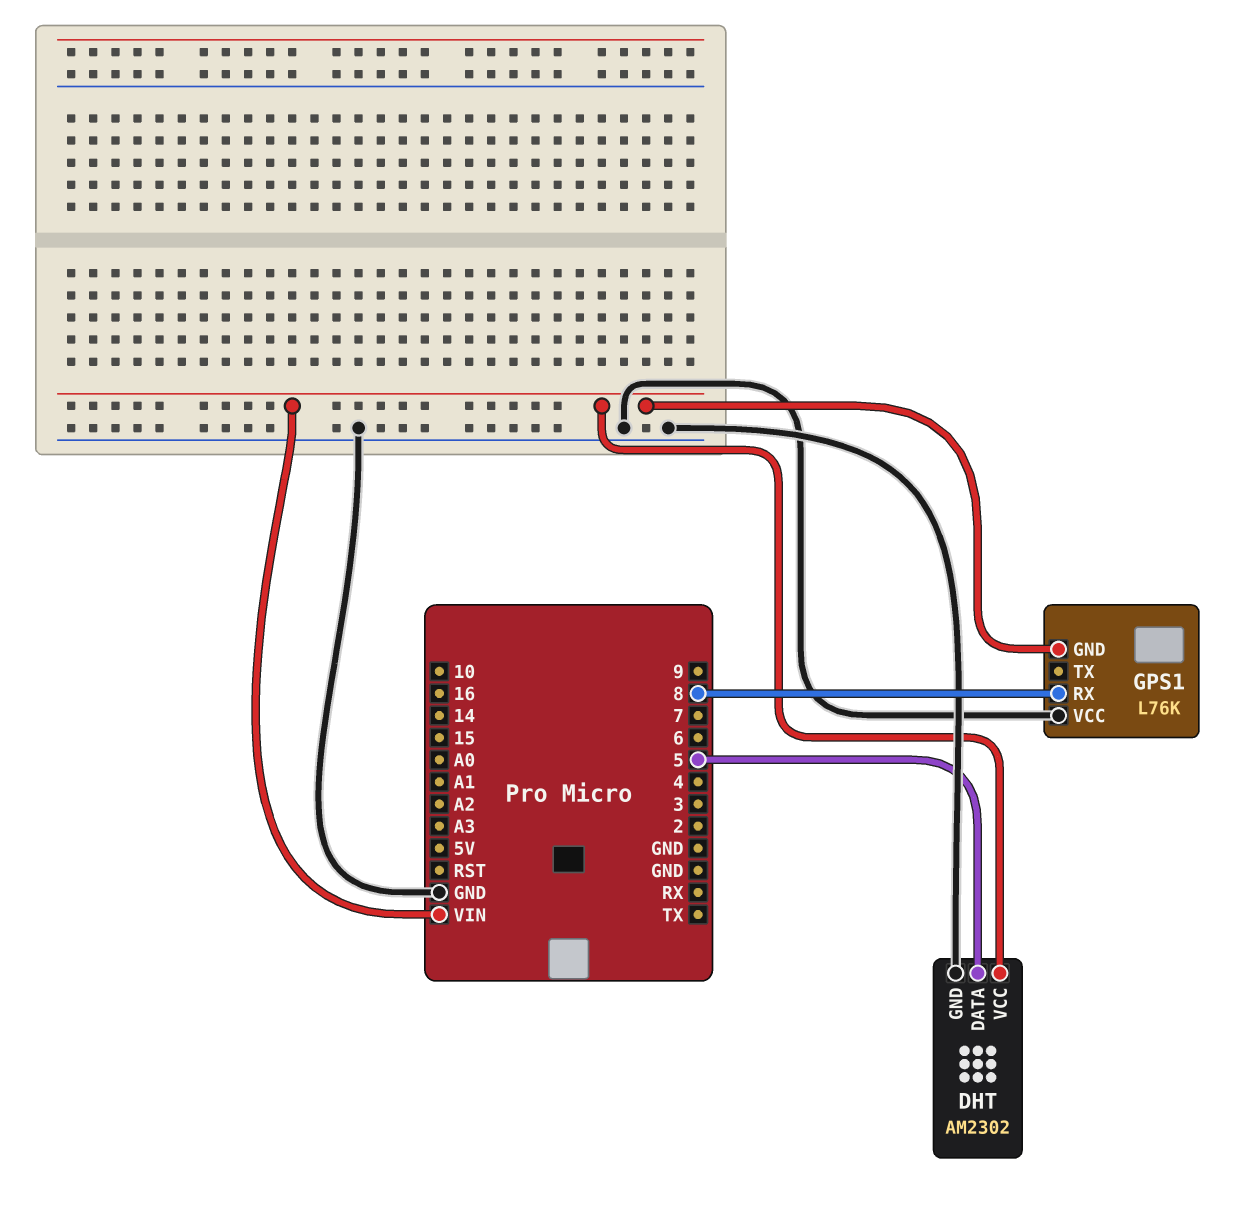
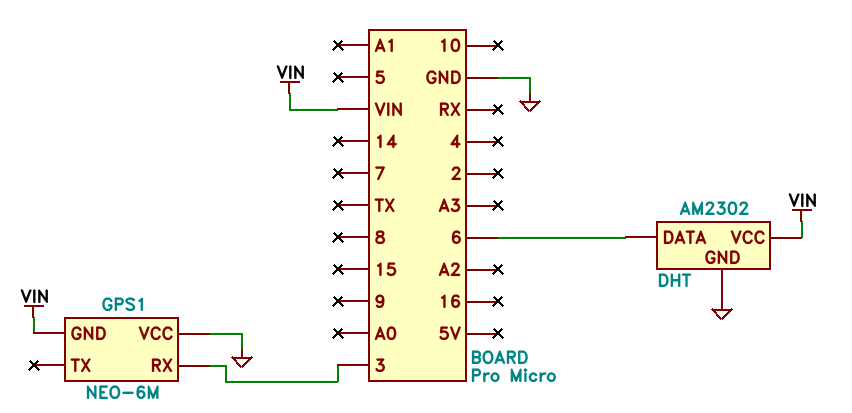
DHT pin DATA: 5 -> 6
GPS1: L76K -> NEO-6M
GPS1 pin RX: 8 -> 3

